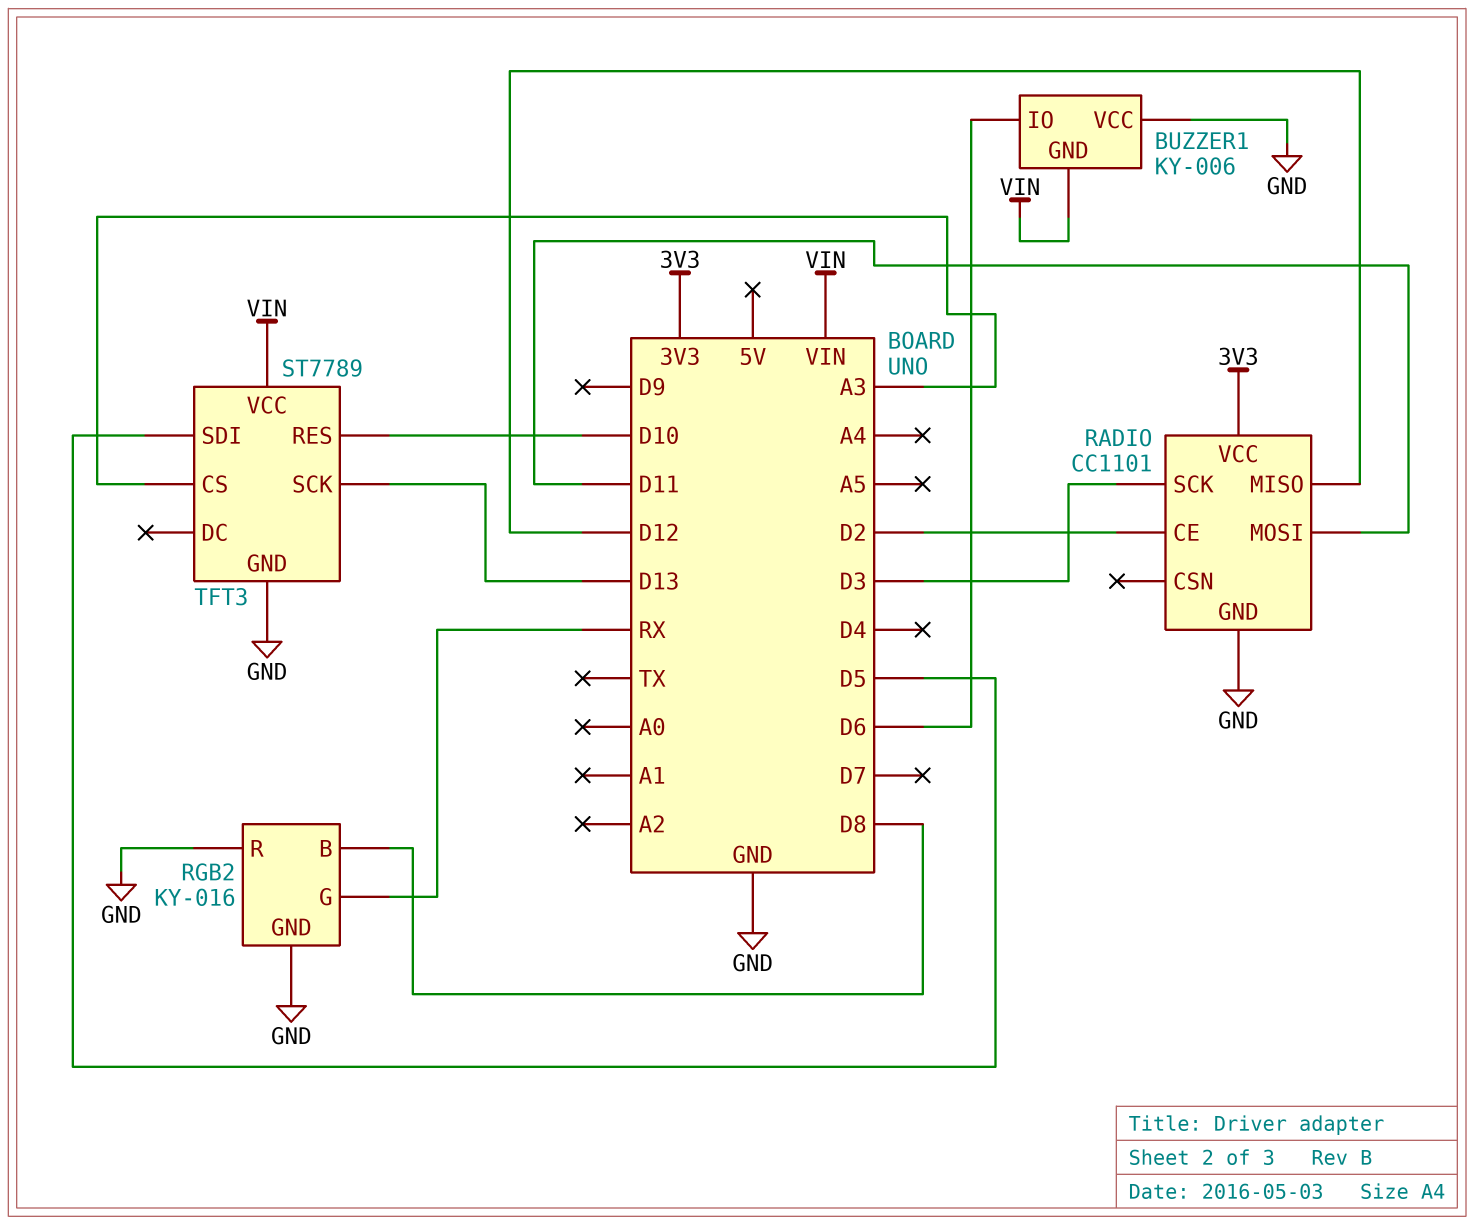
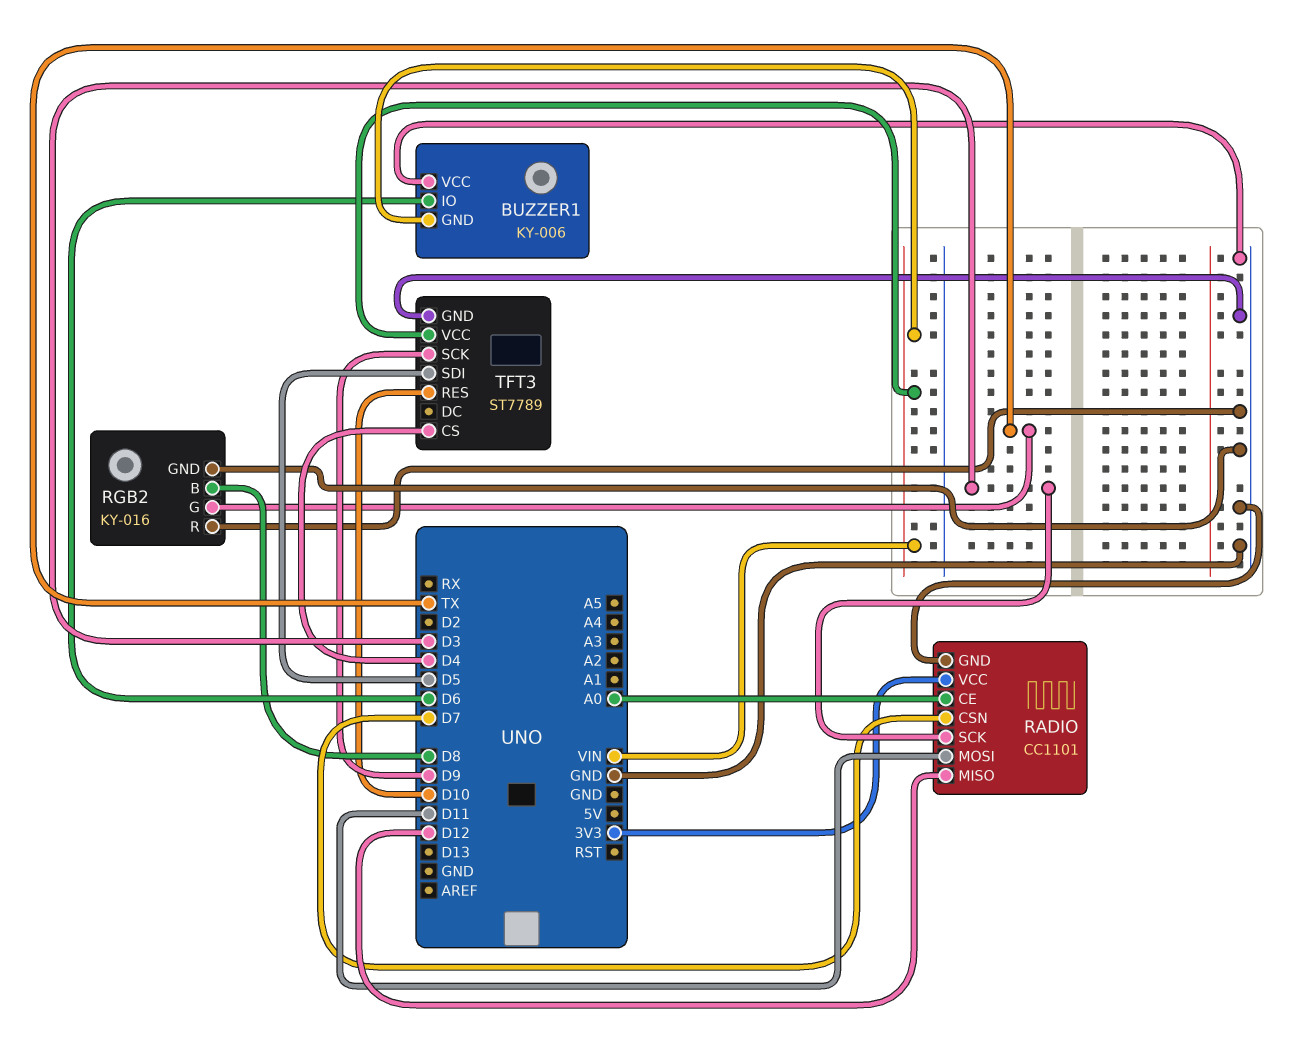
RADIO pin CE: D2 -> A0
RADIO pin CSN: none -> D7
RGB2 pin G: RX -> TX
TFT3 pin CS: A3 -> D4
TFT3 pin SCK: D13 -> D9

